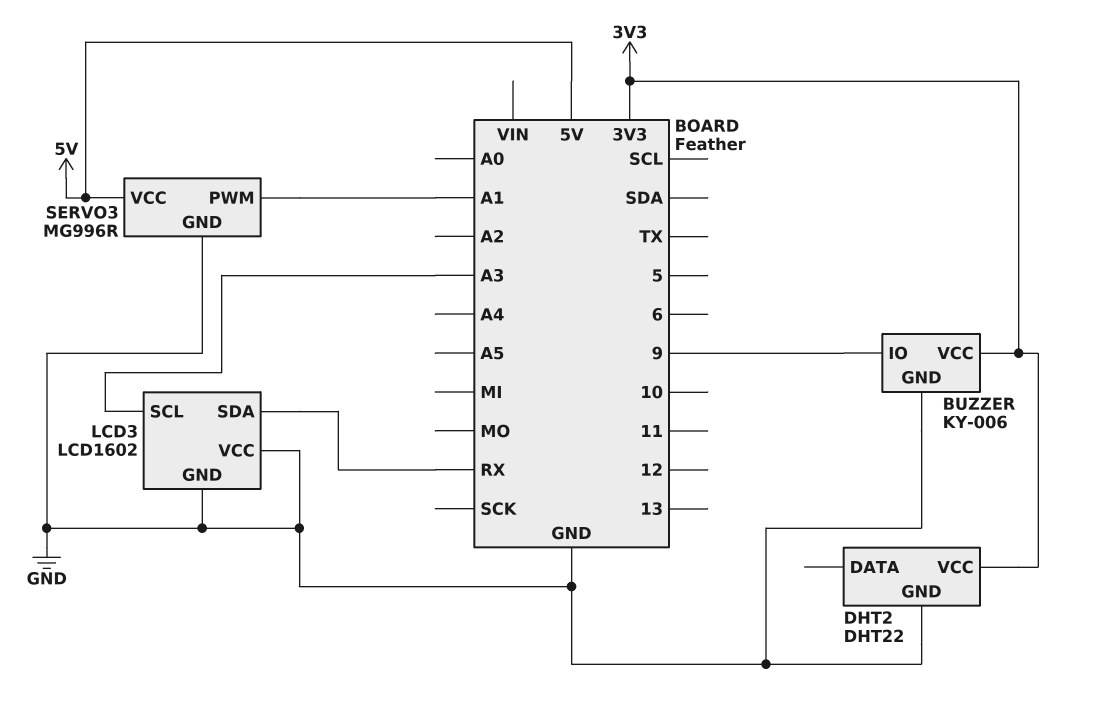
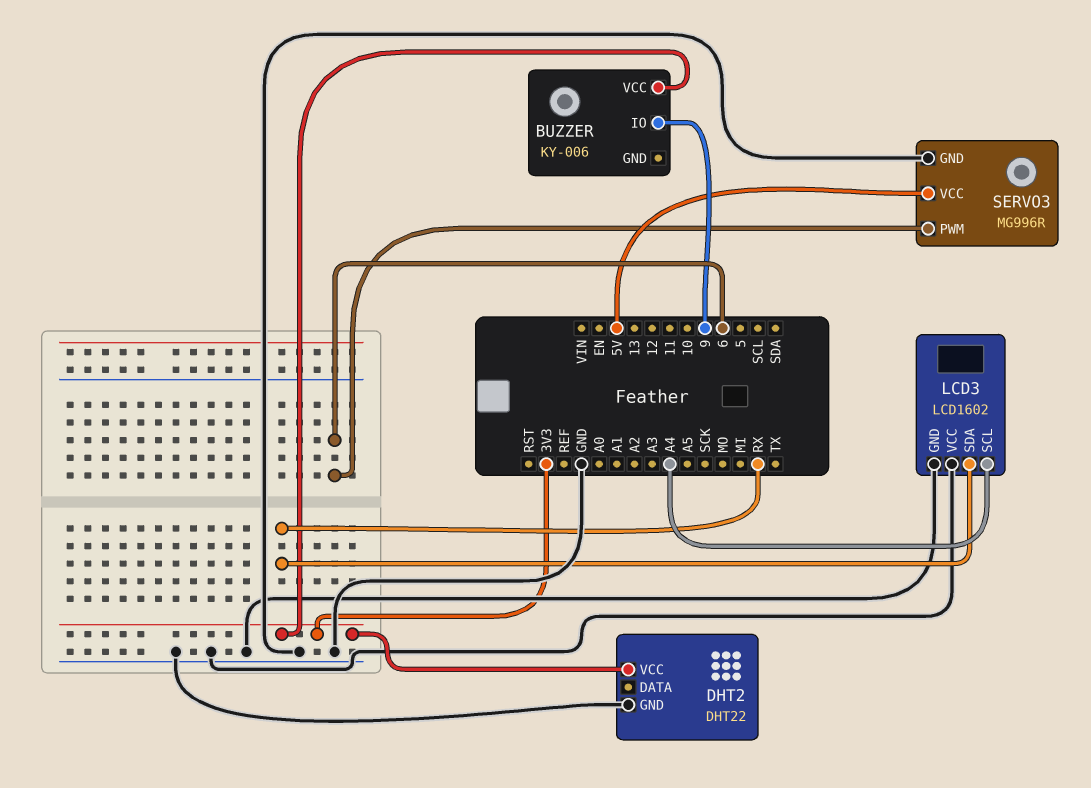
BUZZER pin GND: GND -> none
LCD3 pin SCL: A3 -> A4
SERVO3 pin PWM: A1 -> 6

